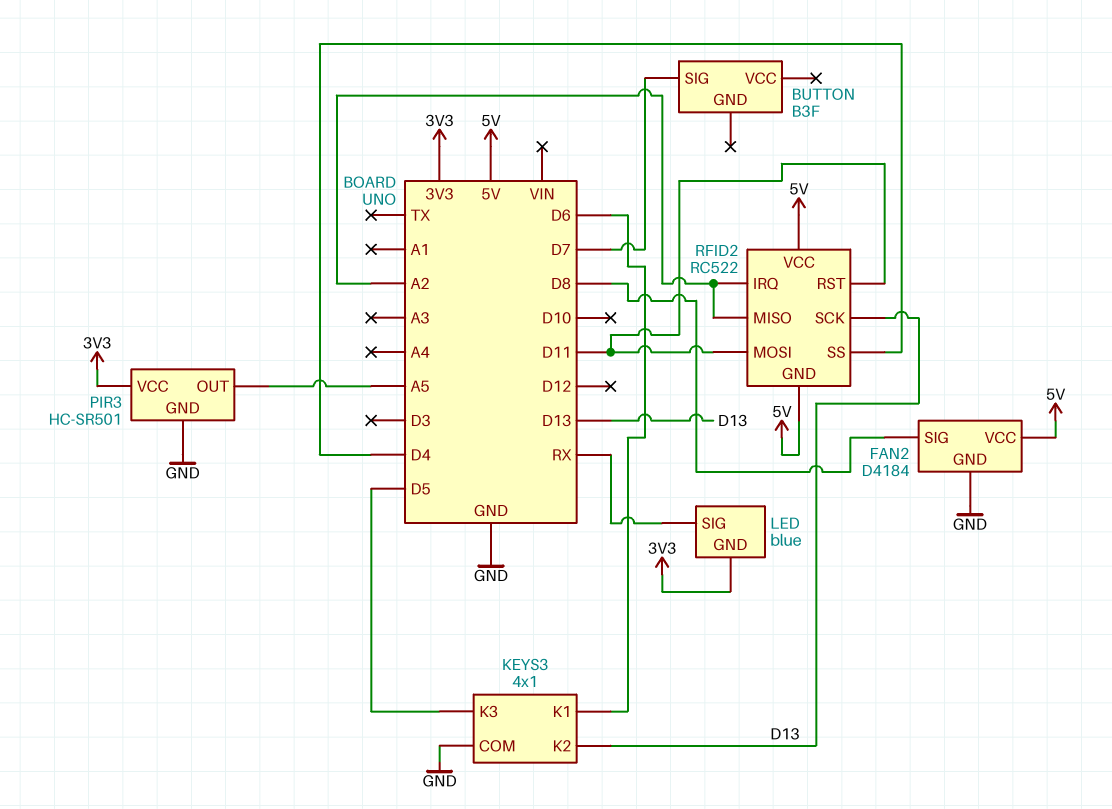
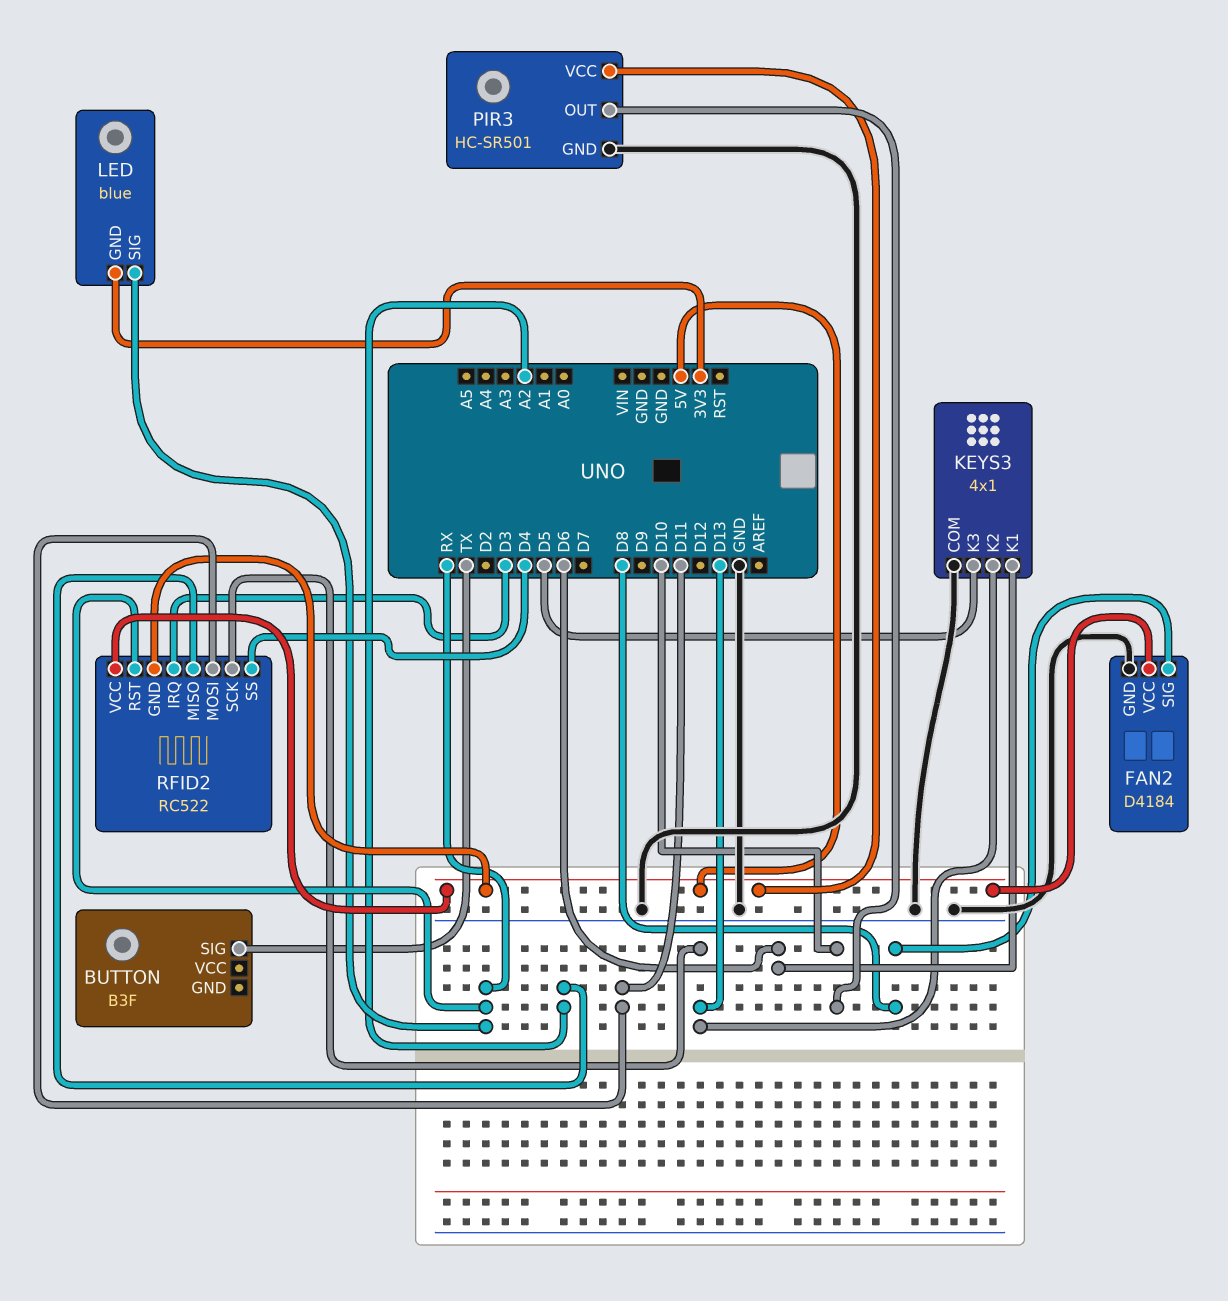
BUTTON pin SIG: D7 -> TX
PIR3 pin OUT: A5 -> D10
PIR3 pin VCC: 3V3 -> 5V
RFID2 pin IRQ: A2 -> D3
RFID2 pin RST: D11 -> RX

